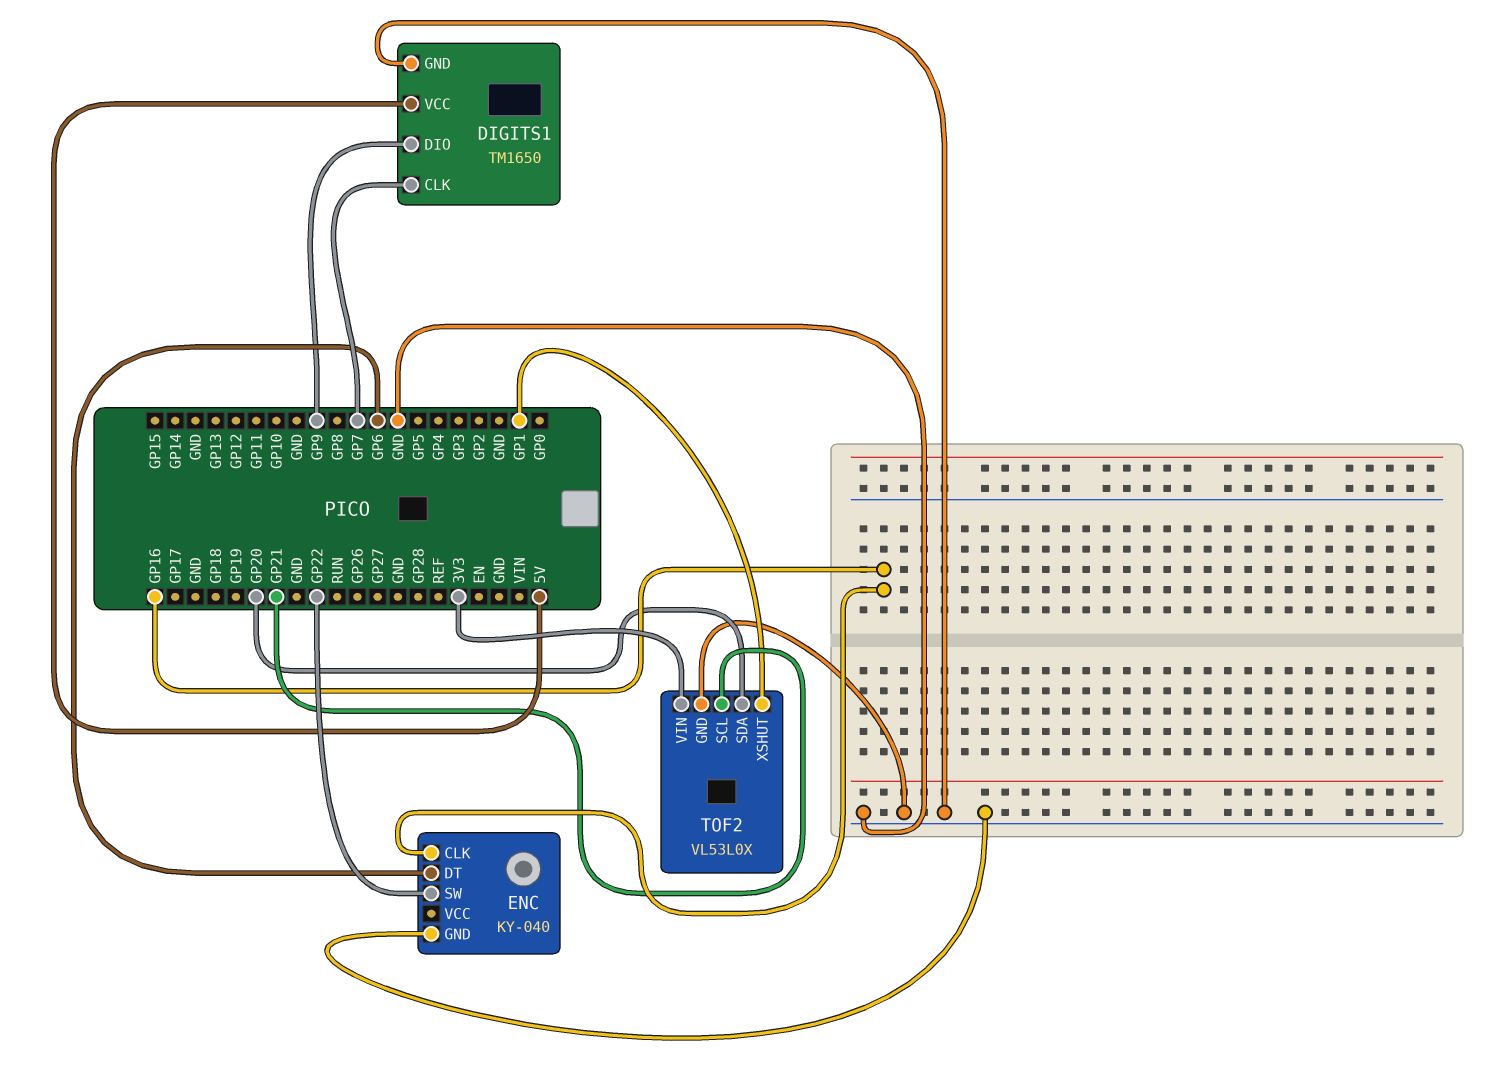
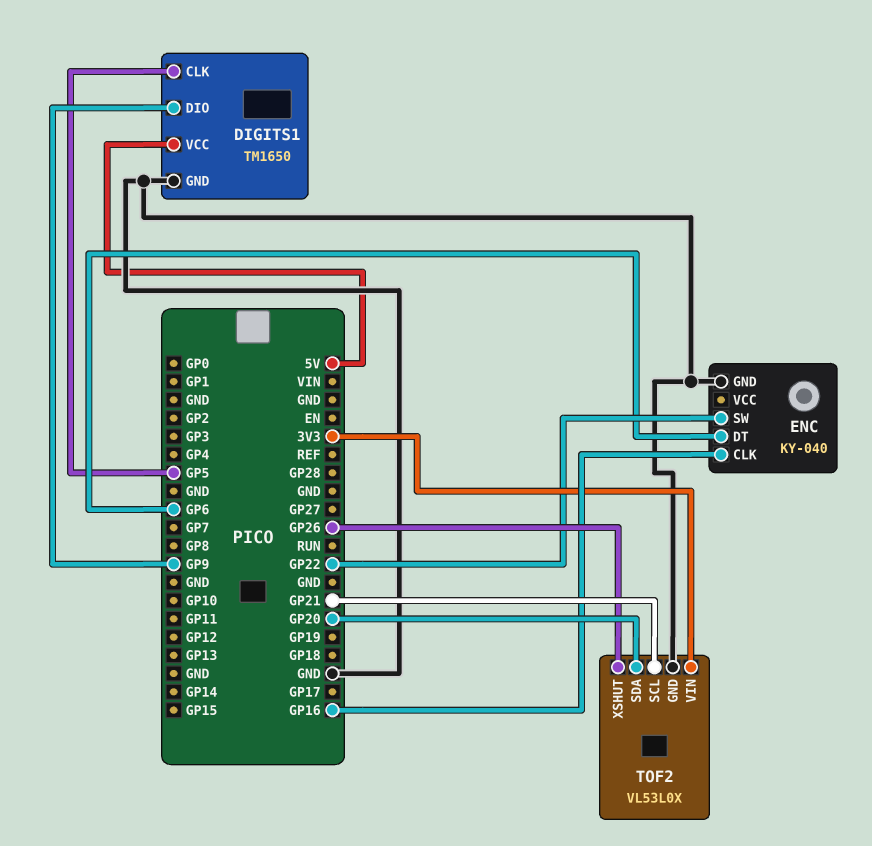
DIGITS1 pin CLK: GP7 -> GP5
TOF2 pin XSHUT: GP1 -> GP26

